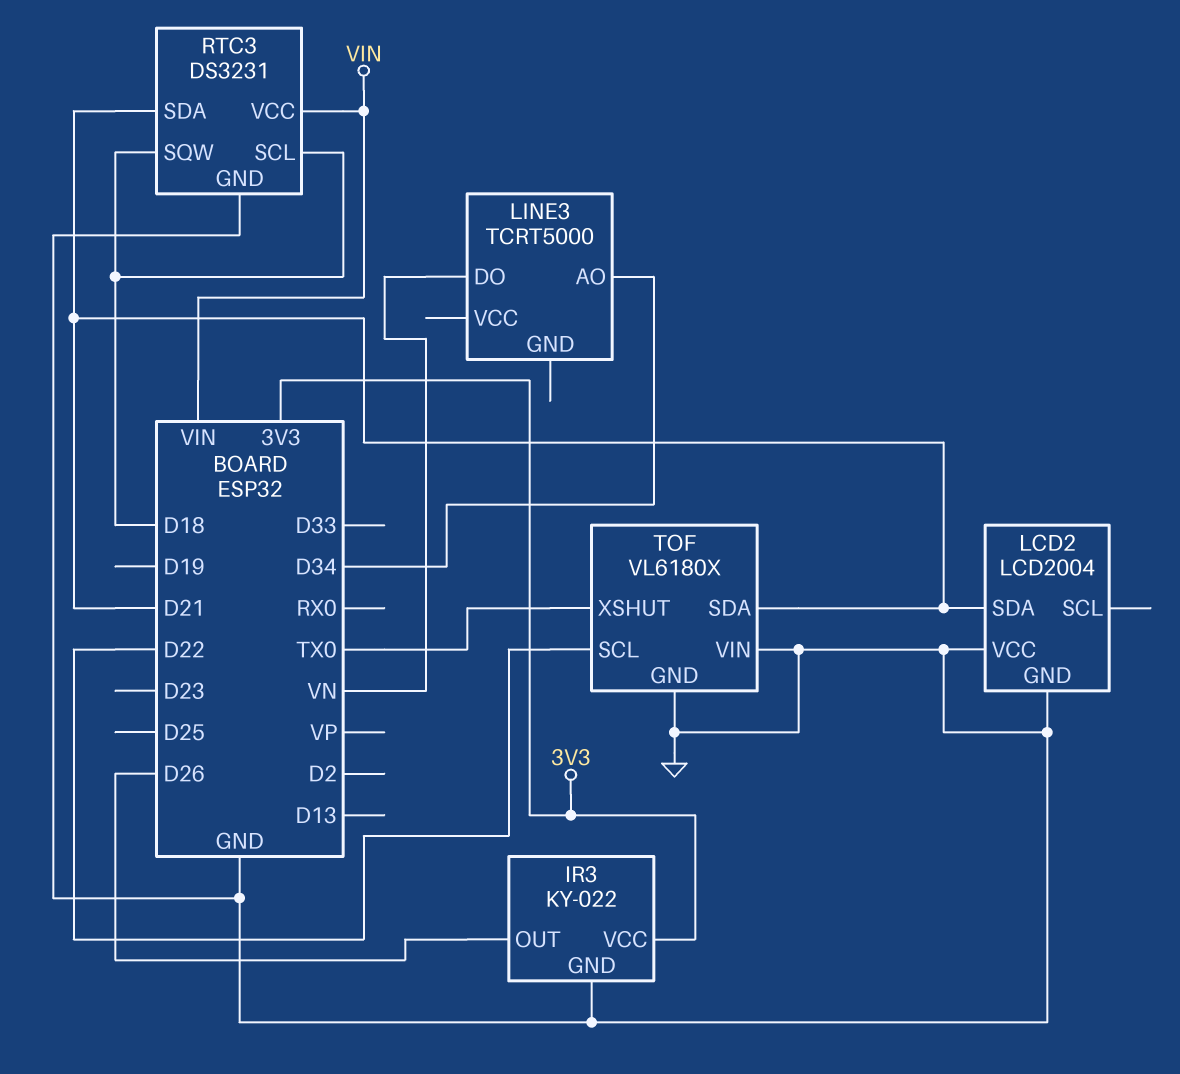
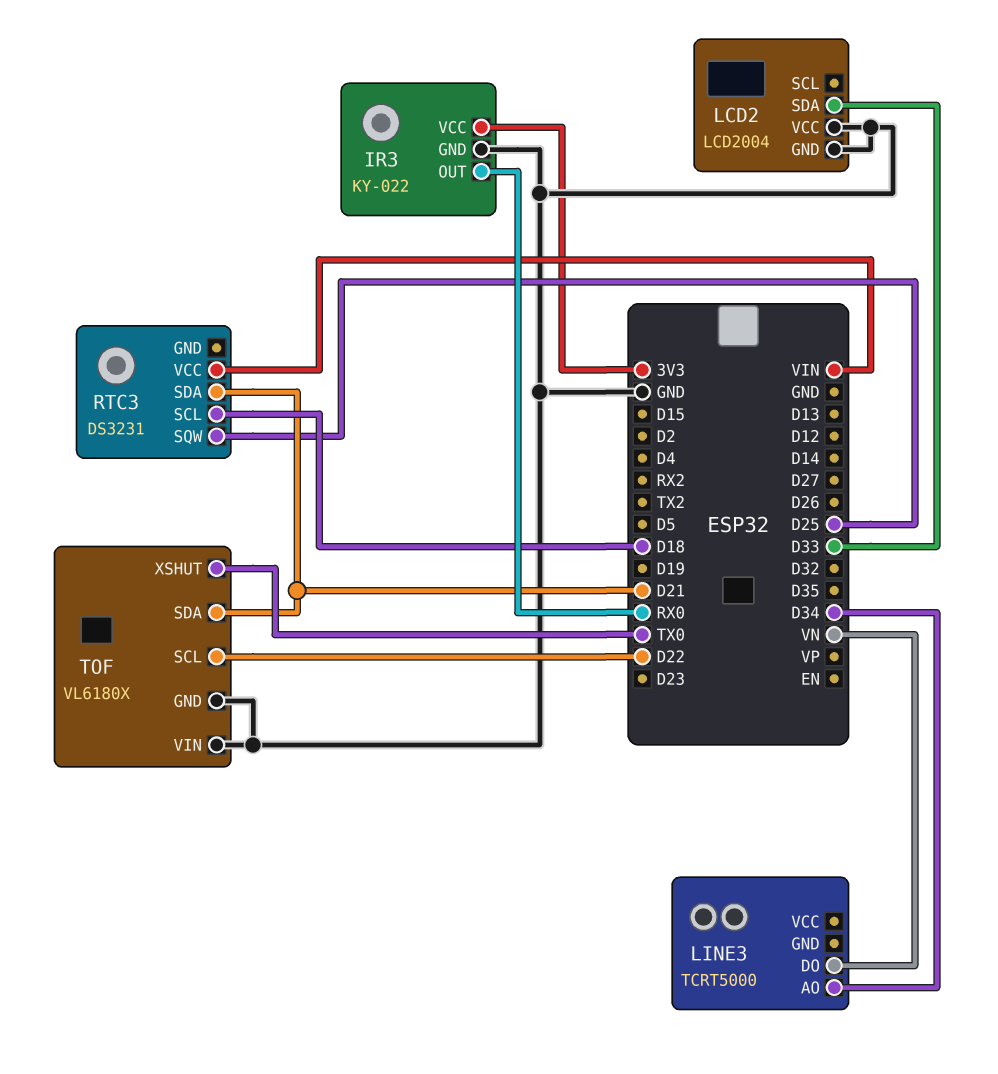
IR3 pin OUT: D26 -> RX0
LCD2 pin SDA: D21 -> D33
RTC3 pin GND: GND -> none
RTC3 pin SQW: D18 -> D25

